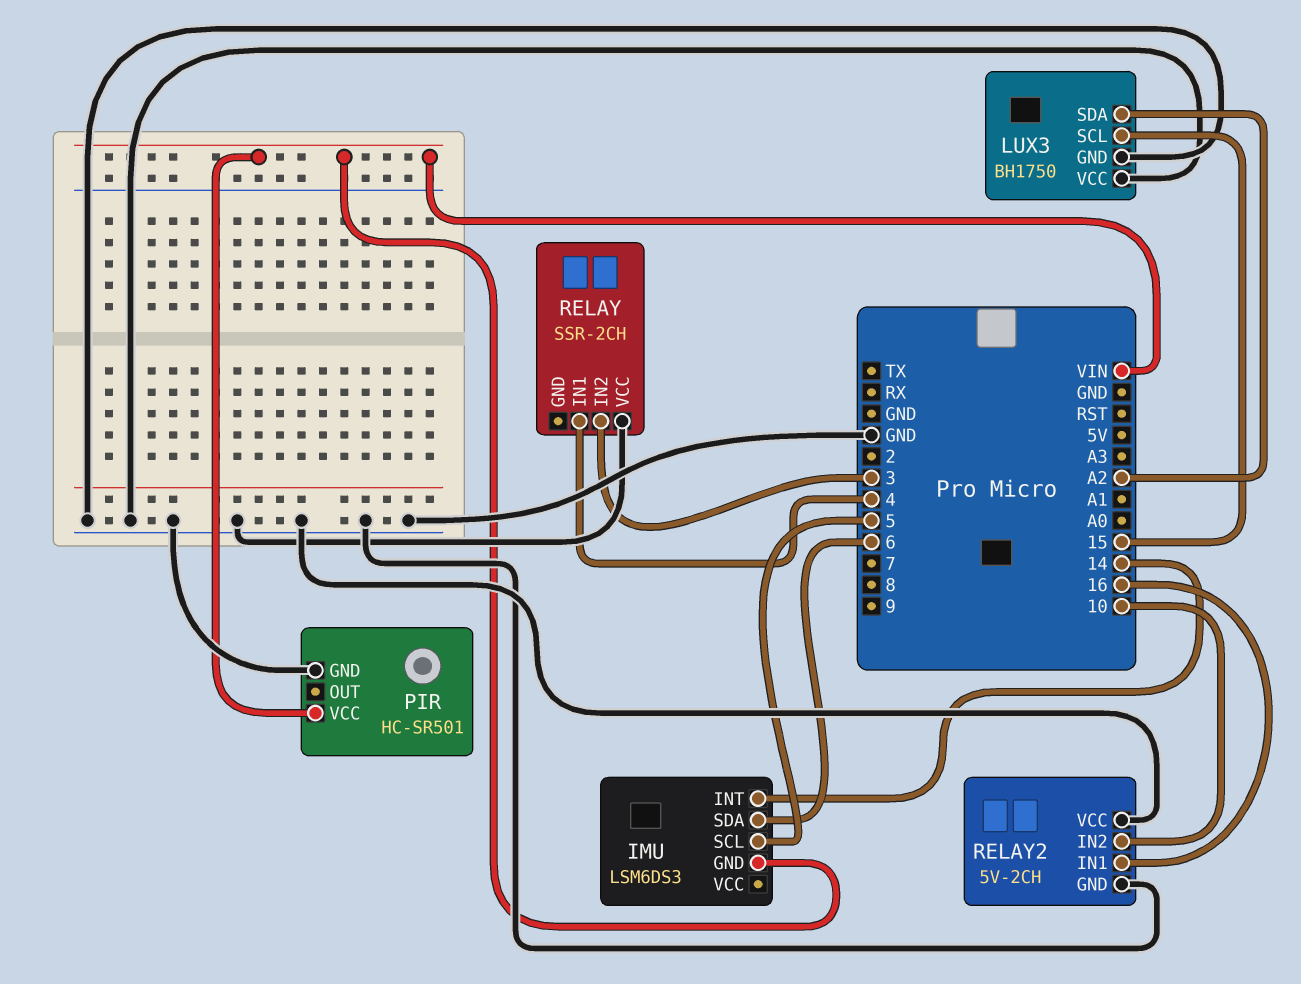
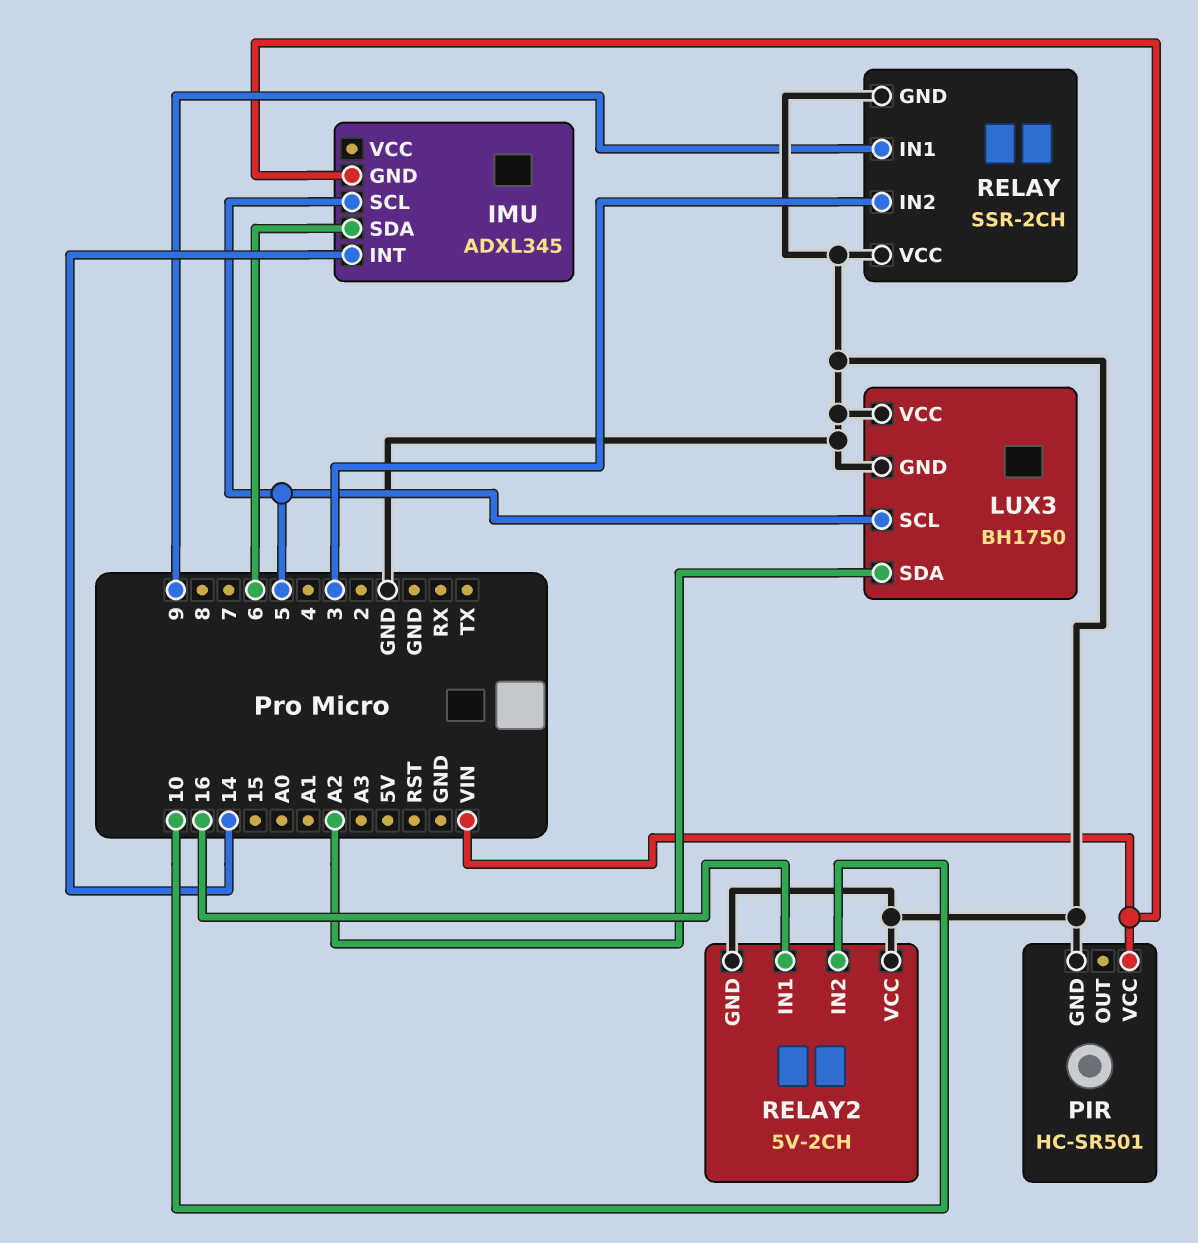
IMU: LSM6DS3 -> ADXL345
LUX3 pin SCL: 15 -> 5
RELAY pin GND: none -> GND
RELAY pin IN1: 4 -> 9

